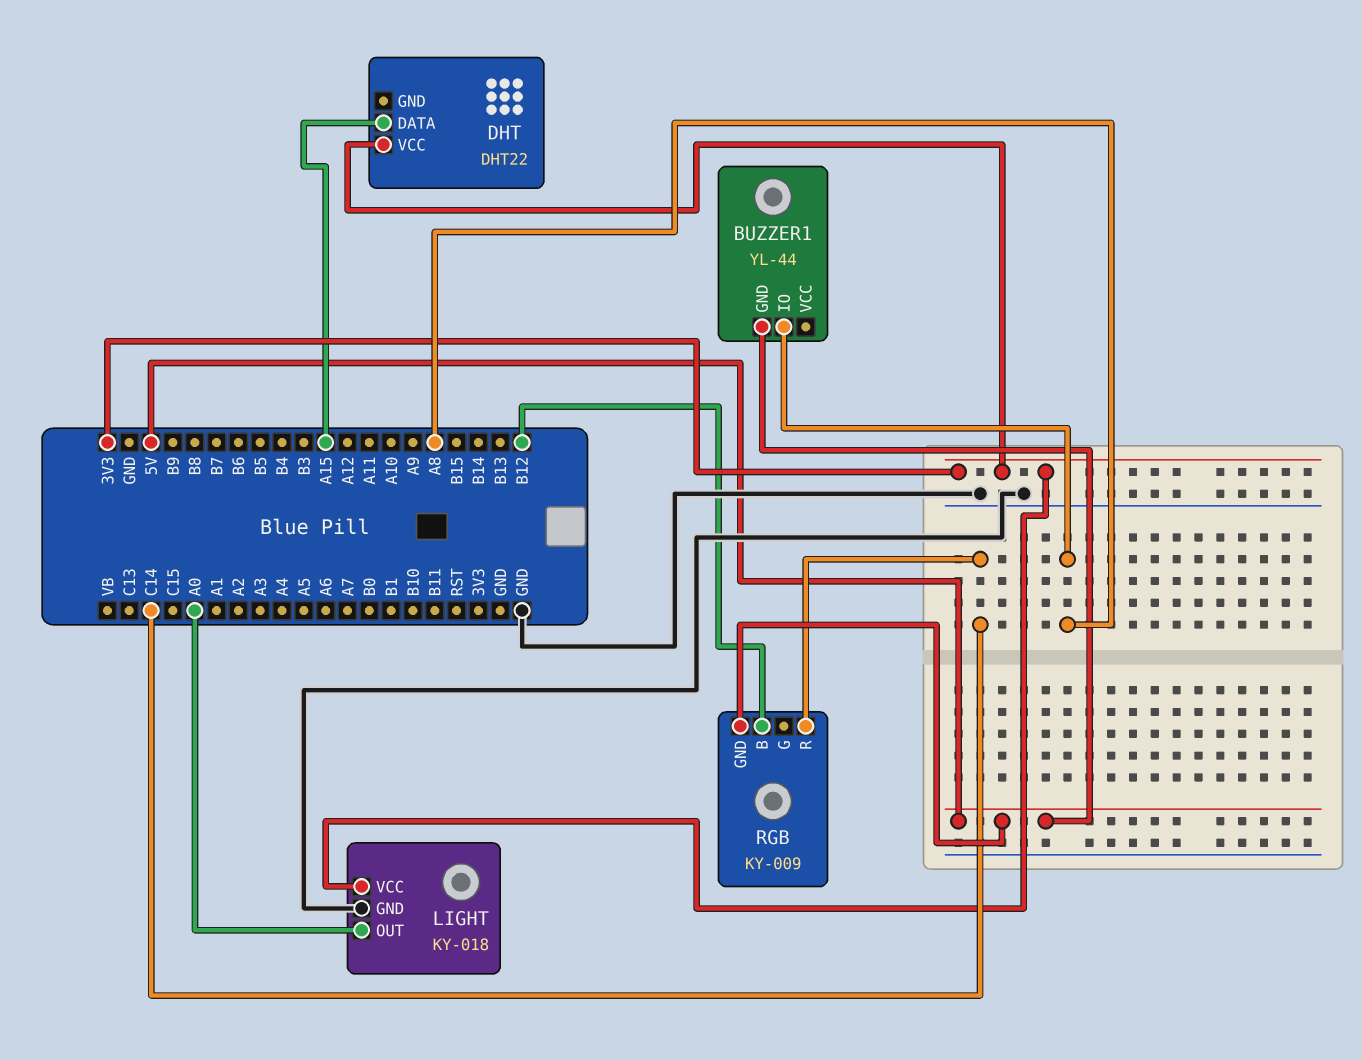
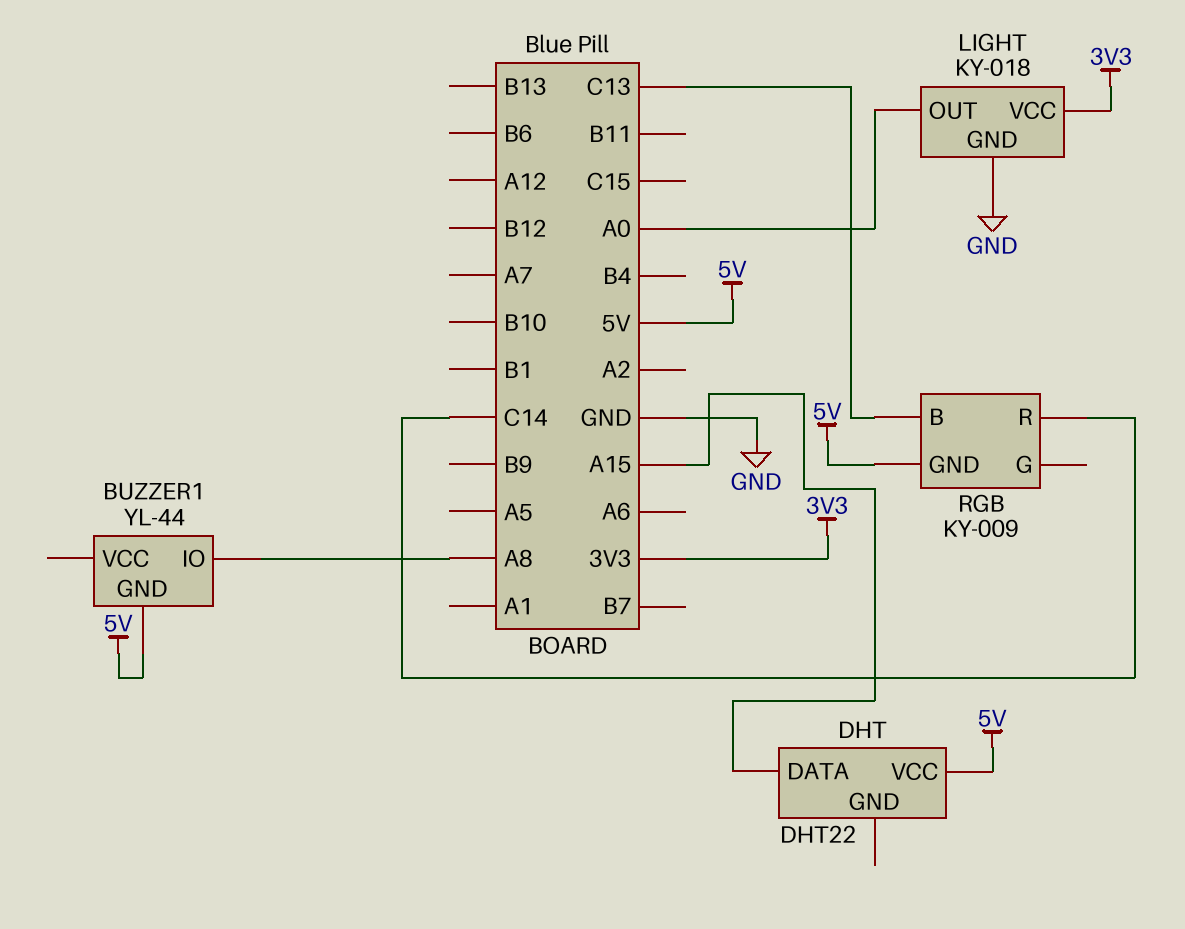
DHT pin VCC: 3V3 -> 5V
RGB pin B: B12 -> C13

